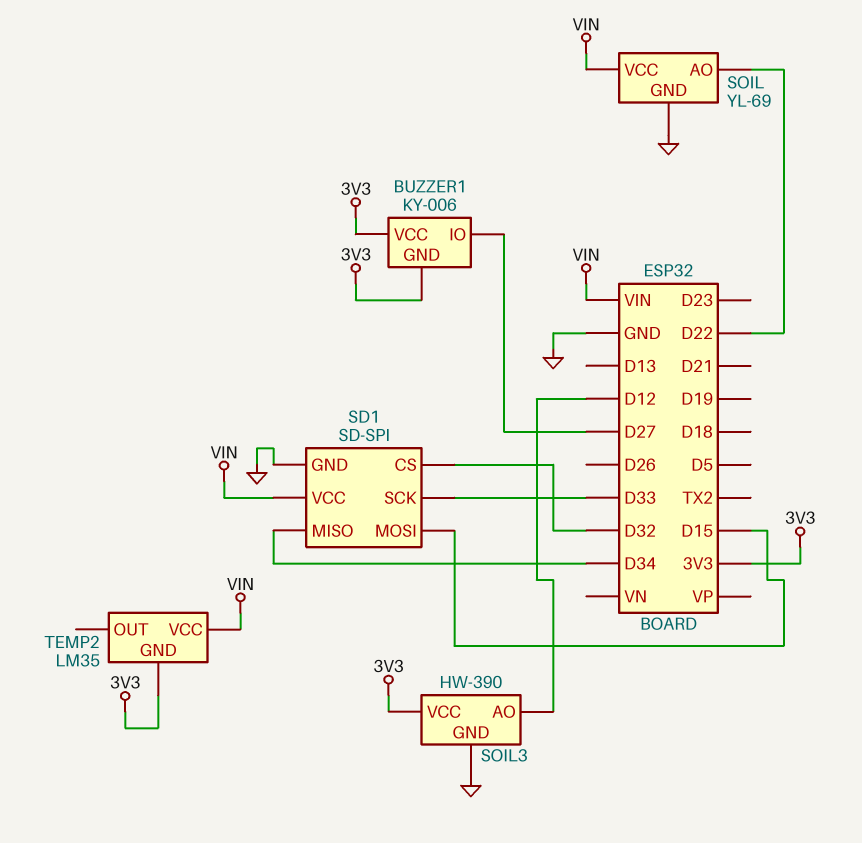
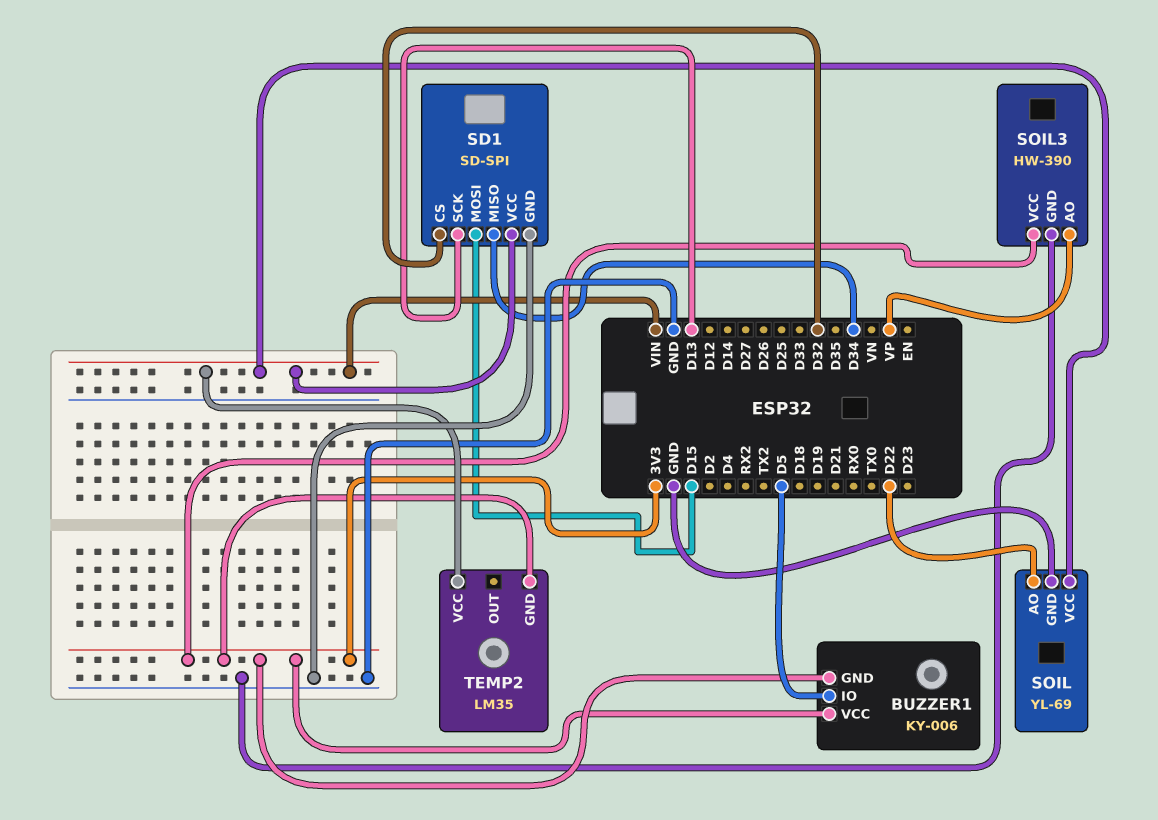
BUZZER1 pin IO: D27 -> D5
SD1 pin SCK: D33 -> D13
SOIL3 pin AO: D12 -> VP

